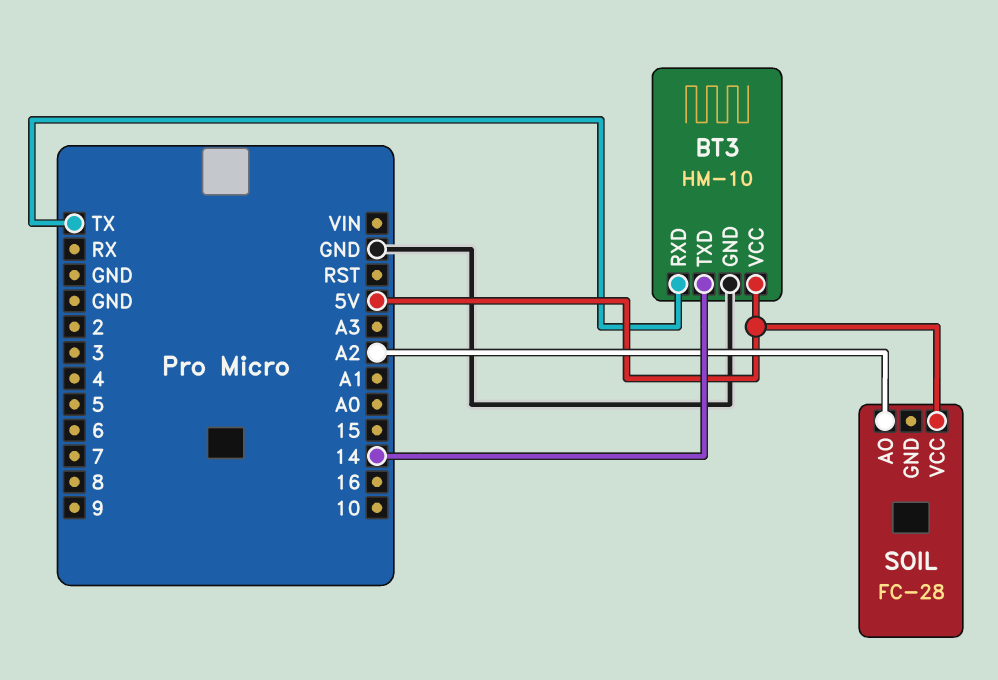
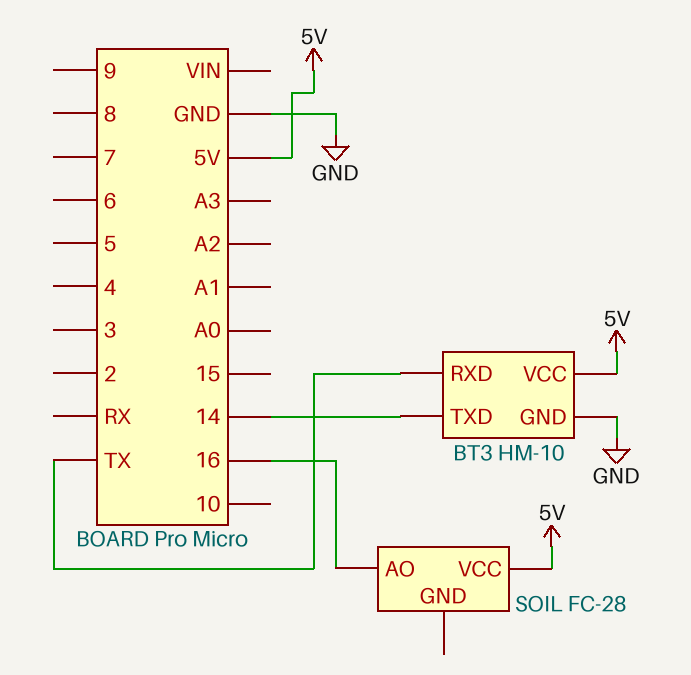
SOIL pin AO: A2 -> 16

